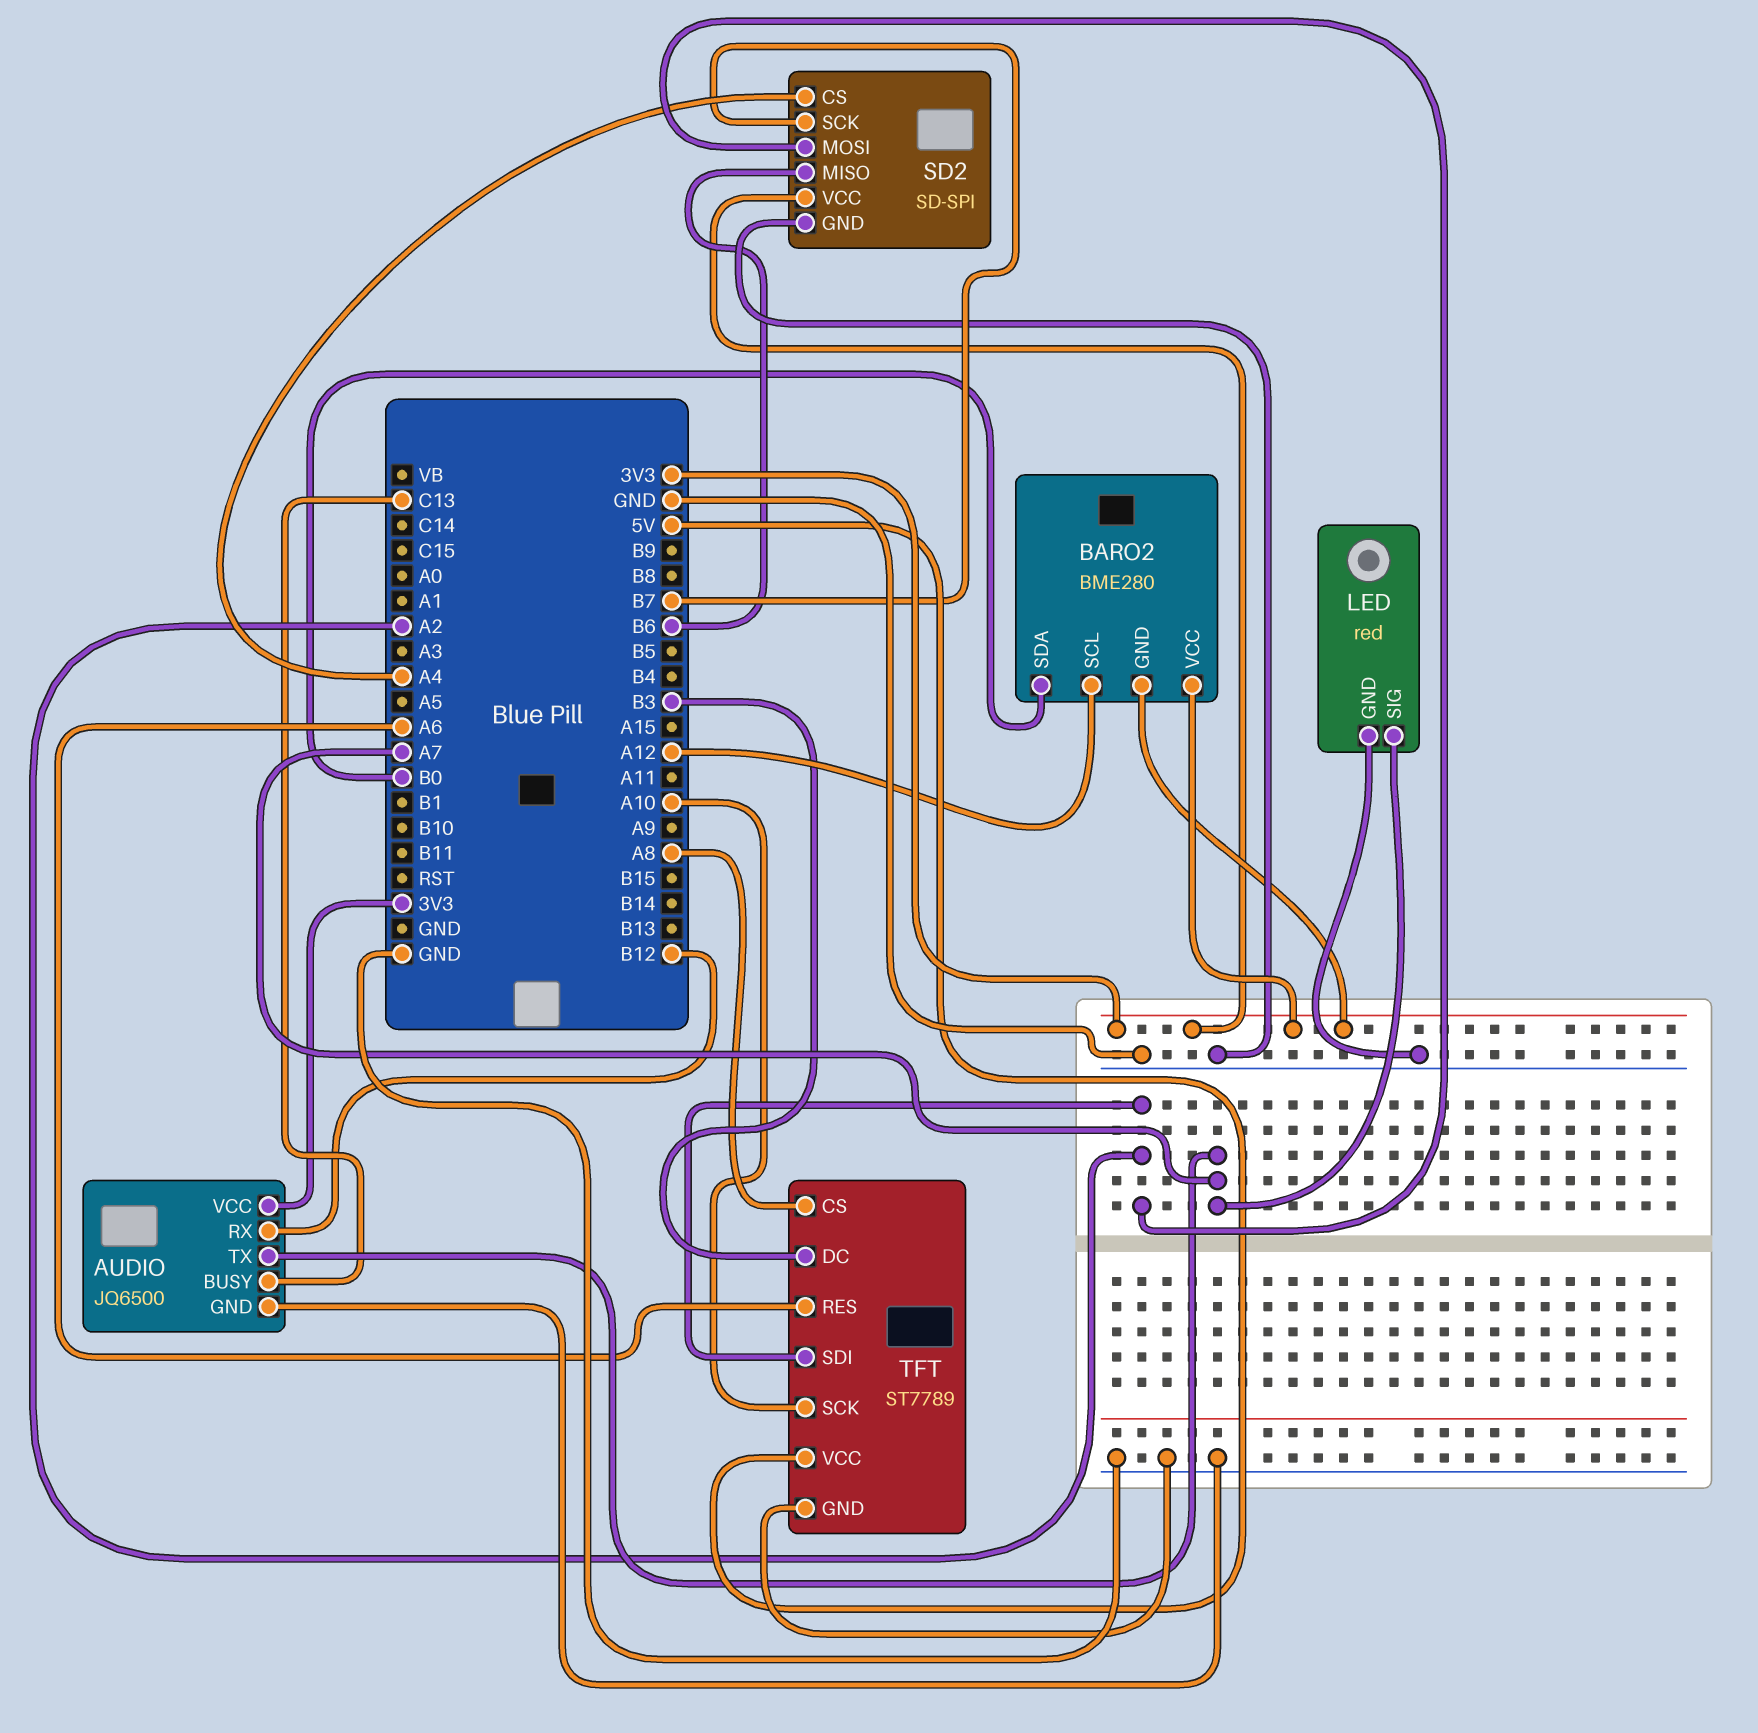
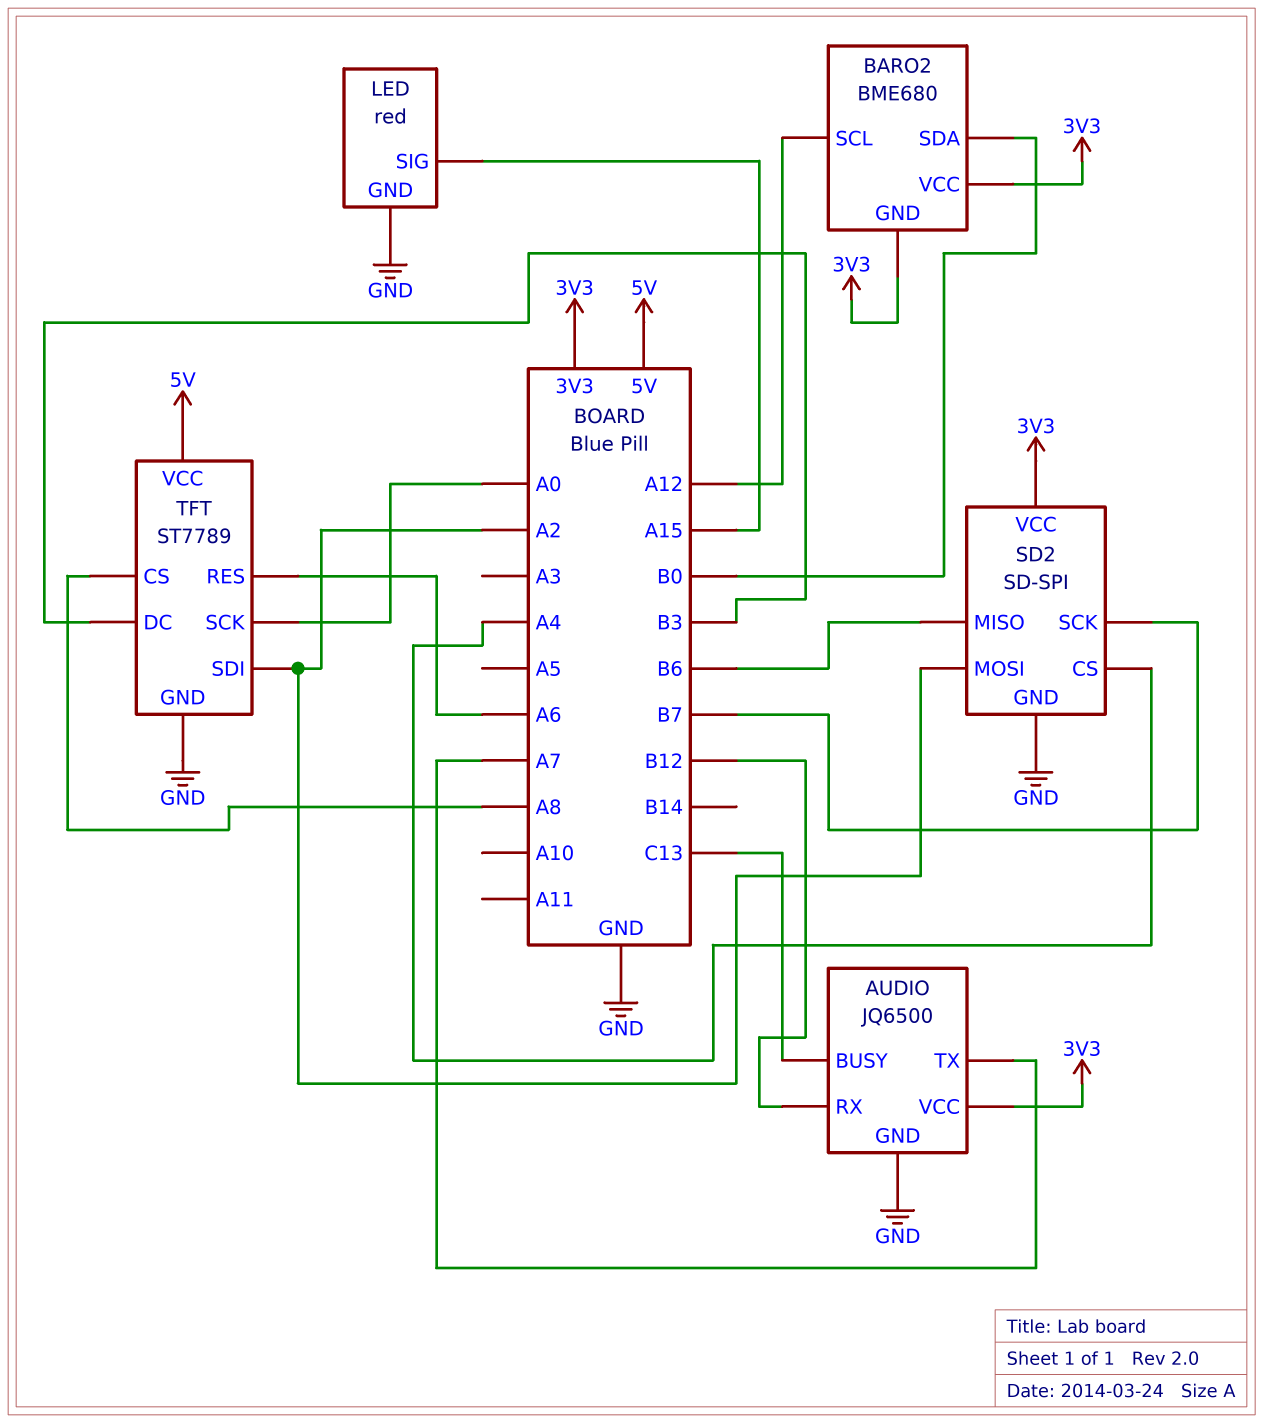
BARO2: BME280 -> BME680
LED pin SIG: A7 -> A15
TFT pin SCK: A10 -> A0

